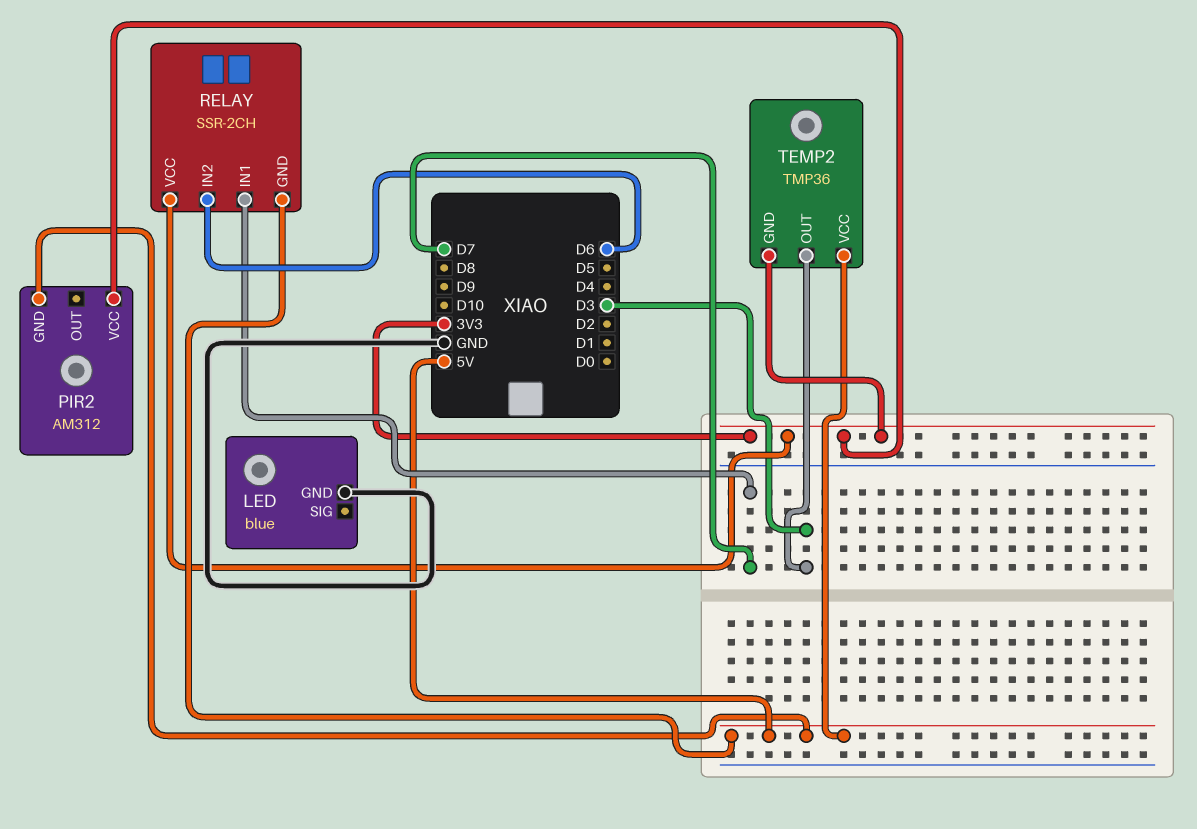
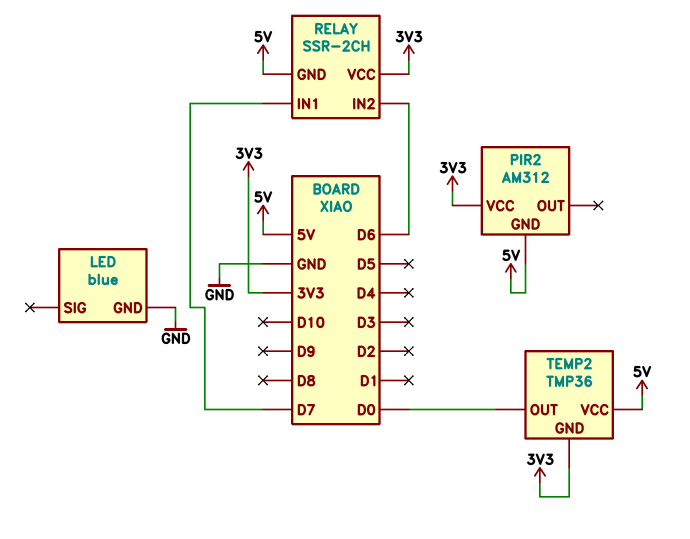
TEMP2 pin OUT: D3 -> D0

